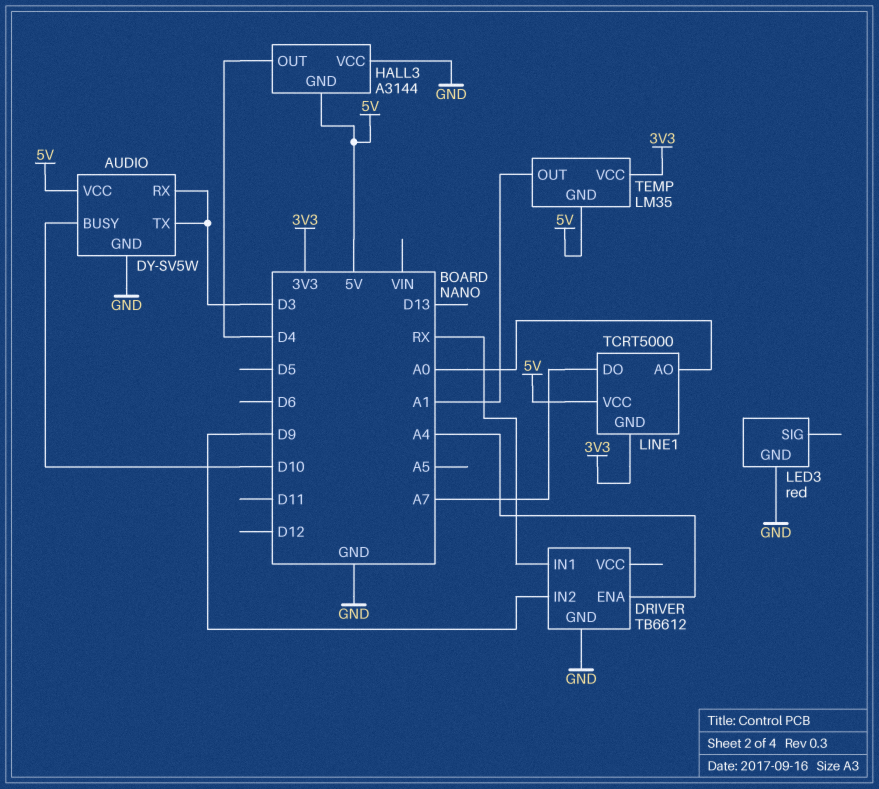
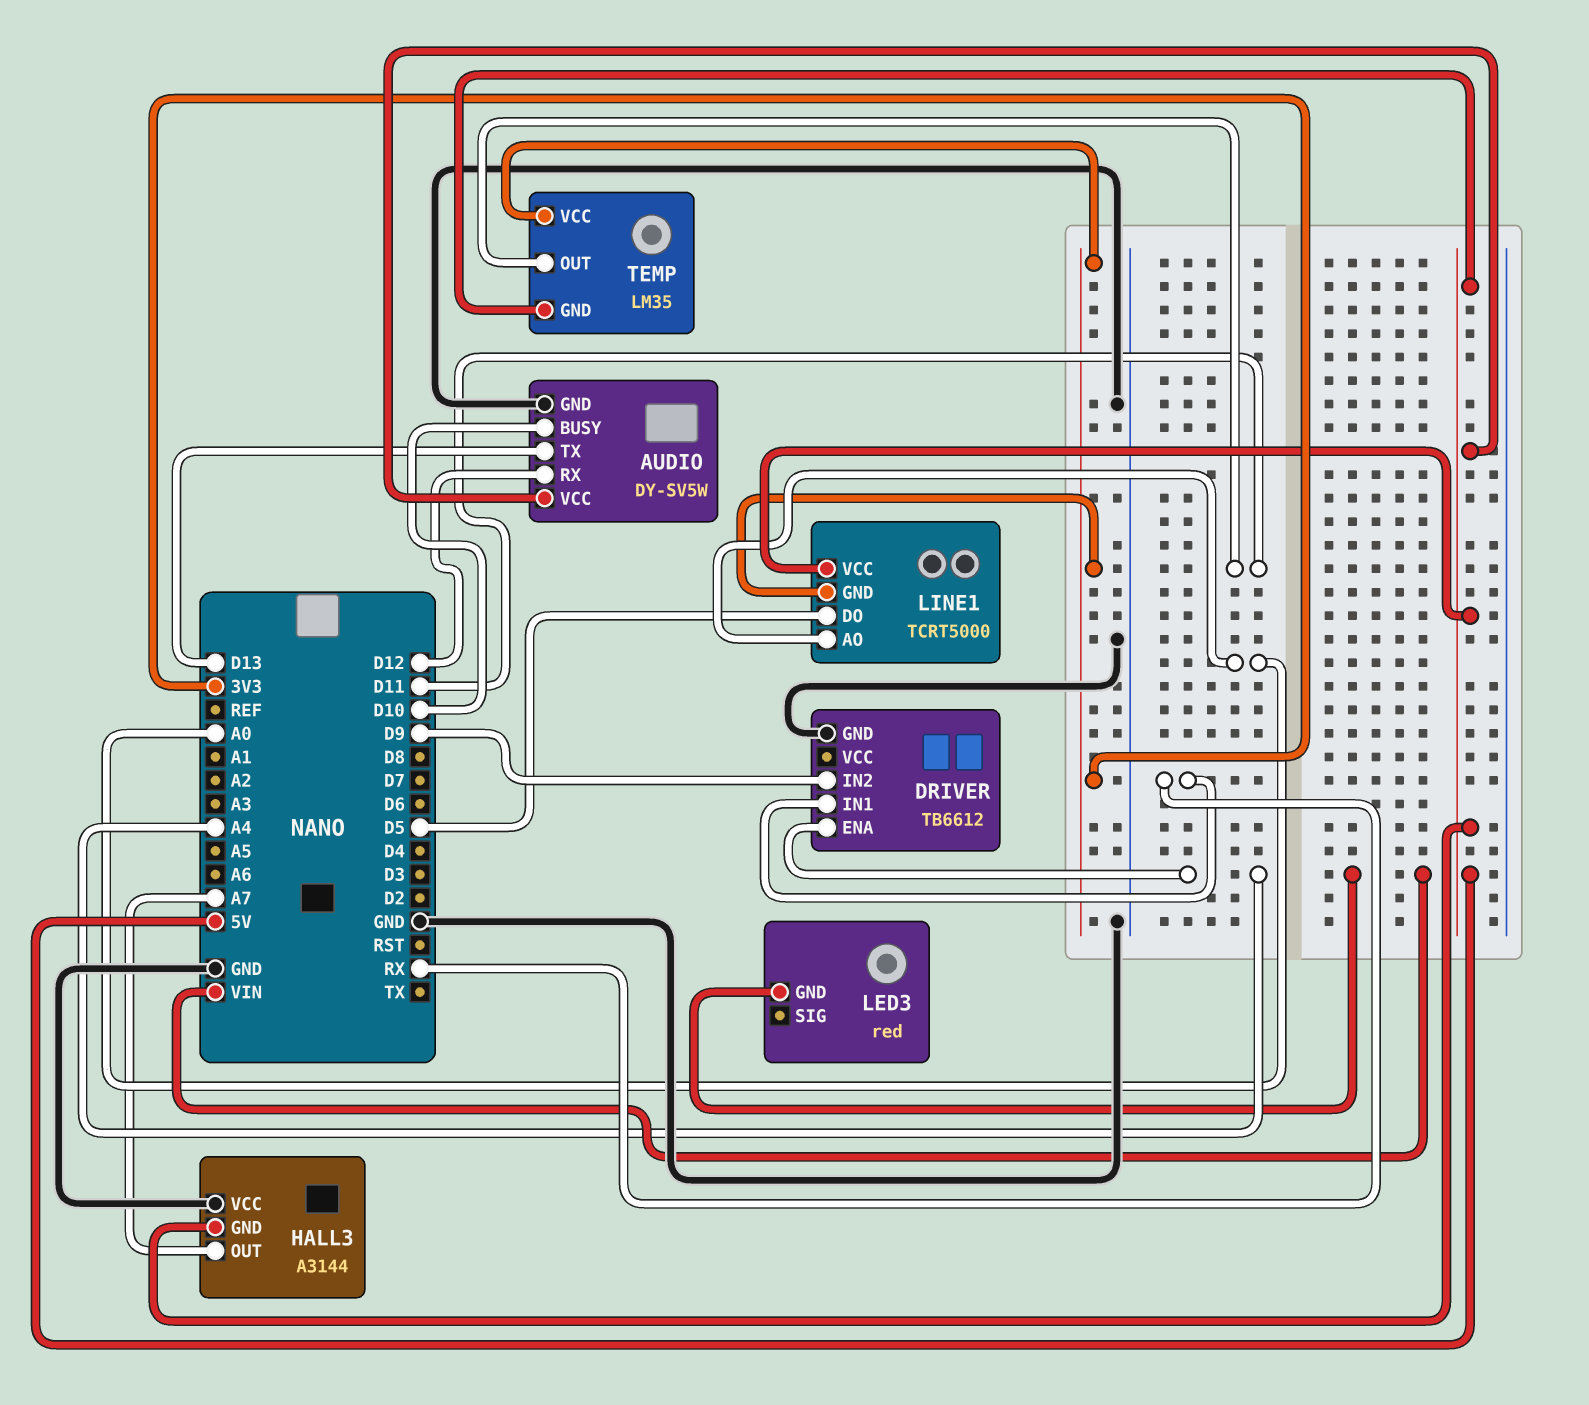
AUDIO pin RX: D3 -> D12
AUDIO pin TX: D3 -> D13
HALL3 pin OUT: D4 -> A7
LED3 pin GND: GND -> VIN
LINE1 pin DO: A7 -> D5
TEMP pin OUT: A1 -> D11

